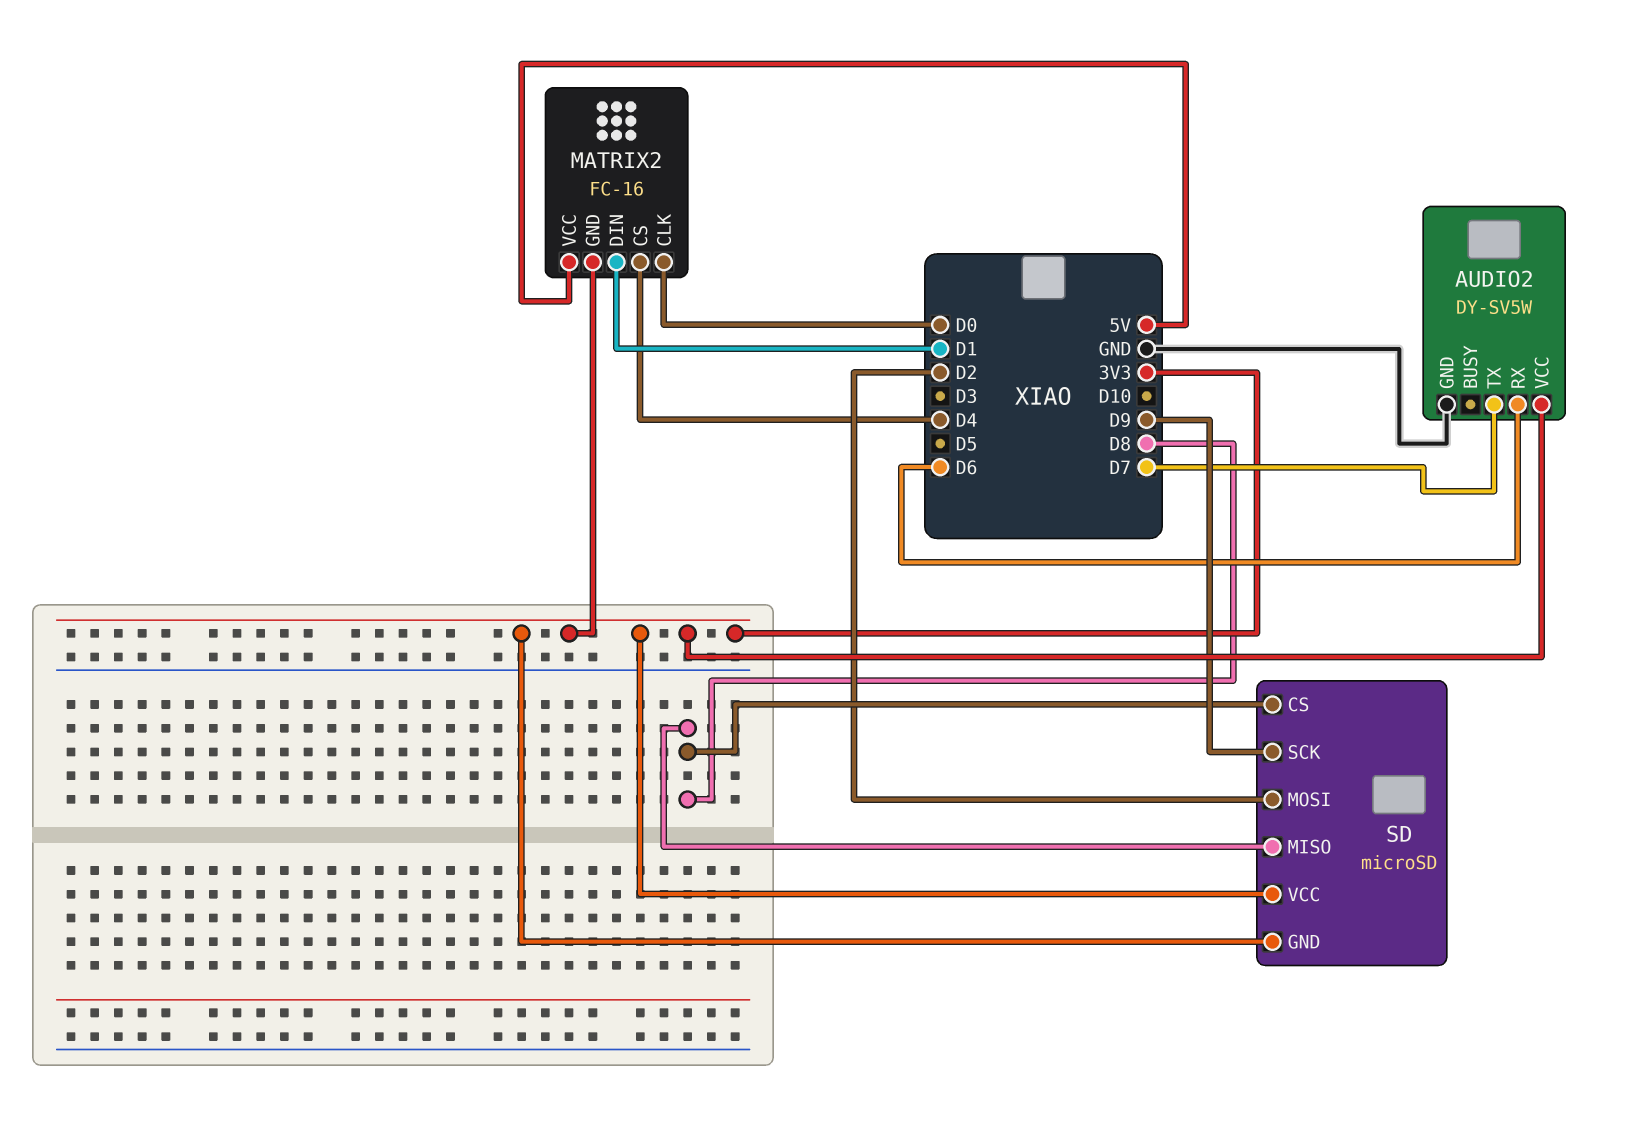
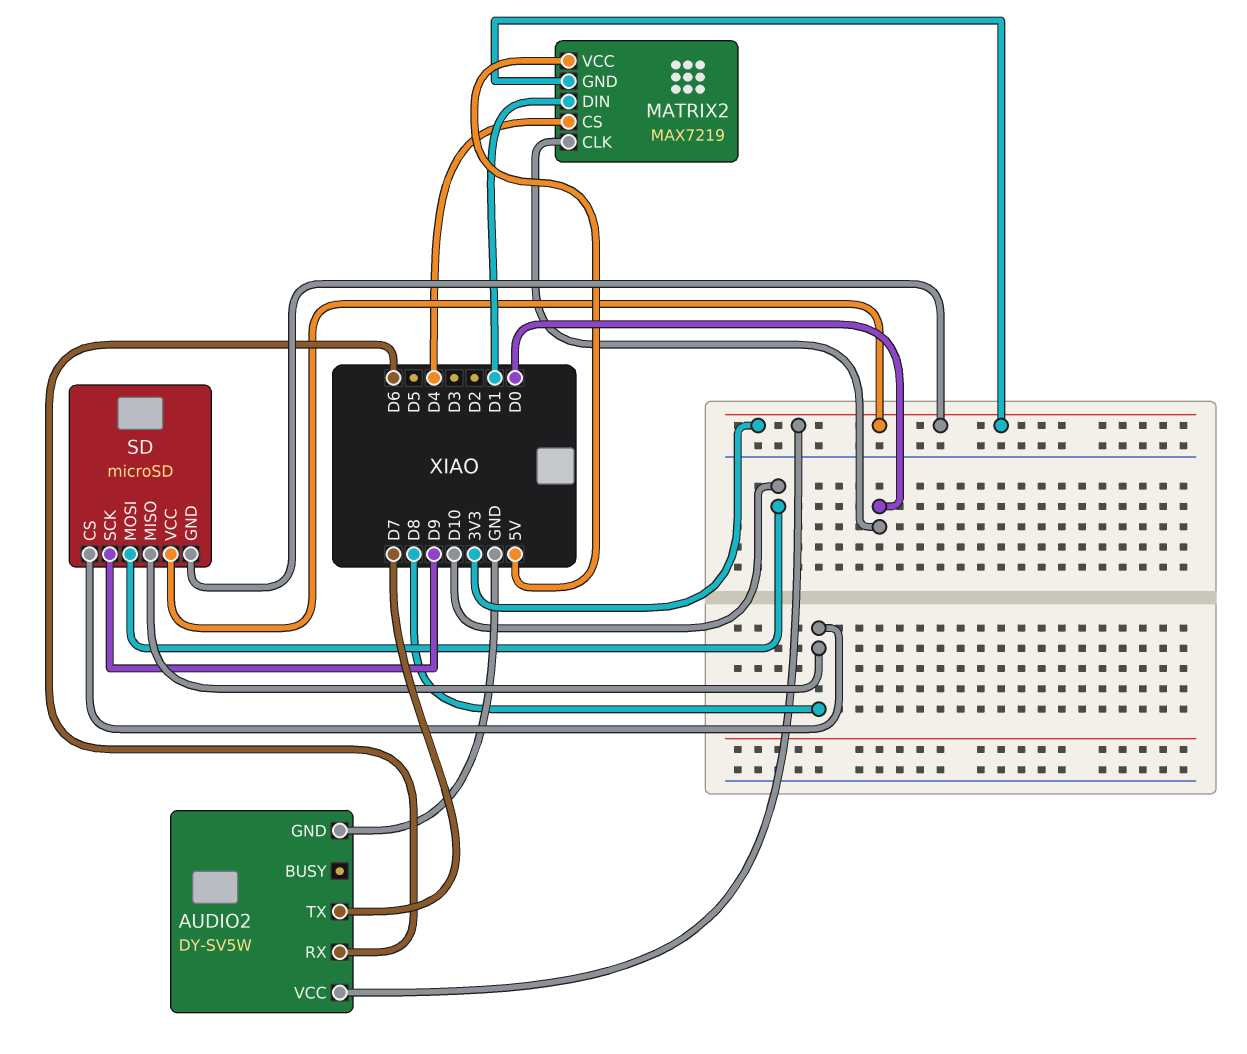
MATRIX2: FC-16 -> MAX7219
SD pin MOSI: D2 -> D10

